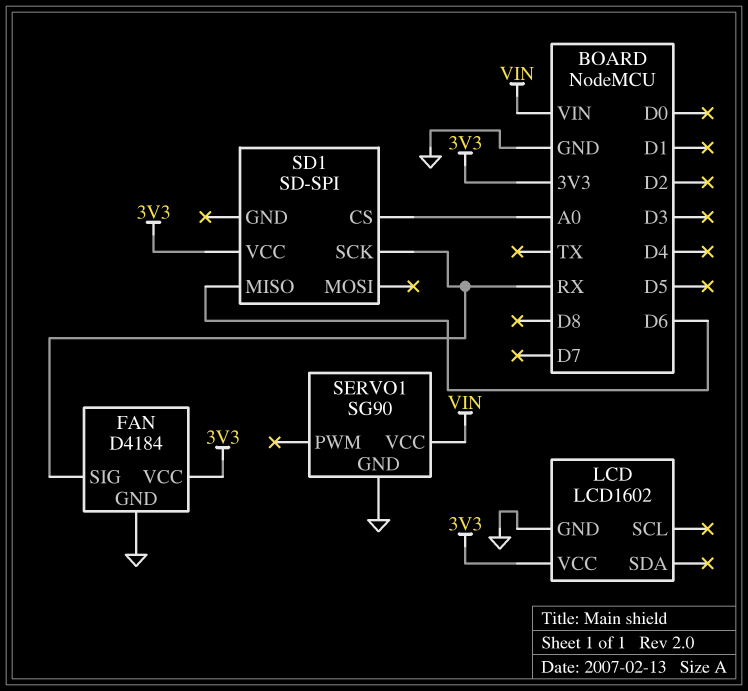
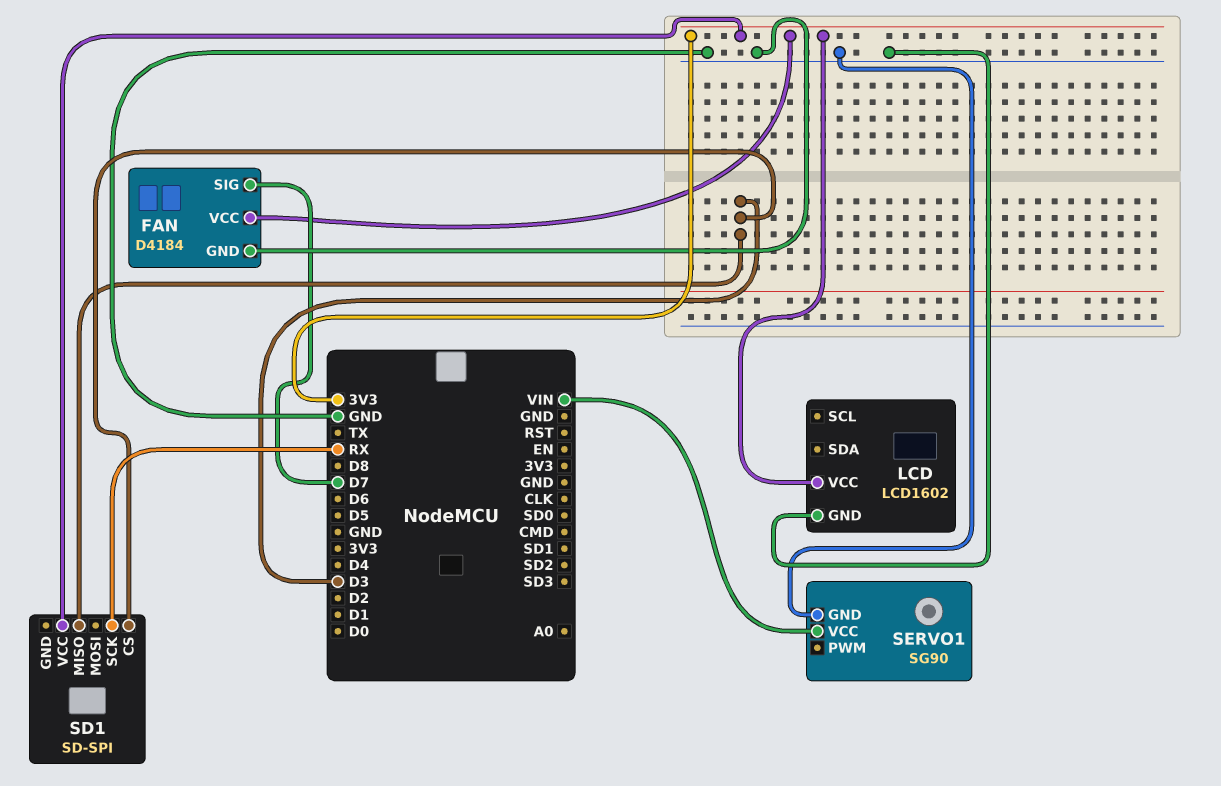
FAN pin SIG: RX -> D7
SD1 pin CS: A0 -> D3
SD1 pin MISO: D6 -> D3

